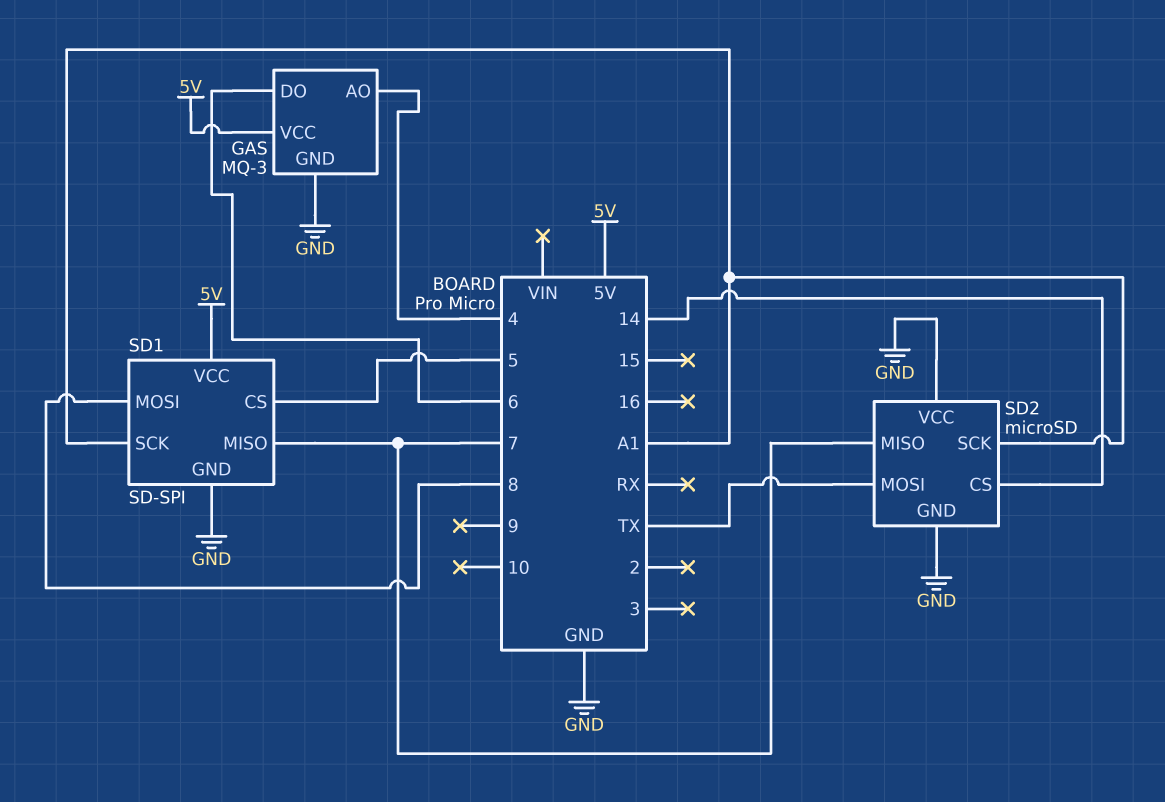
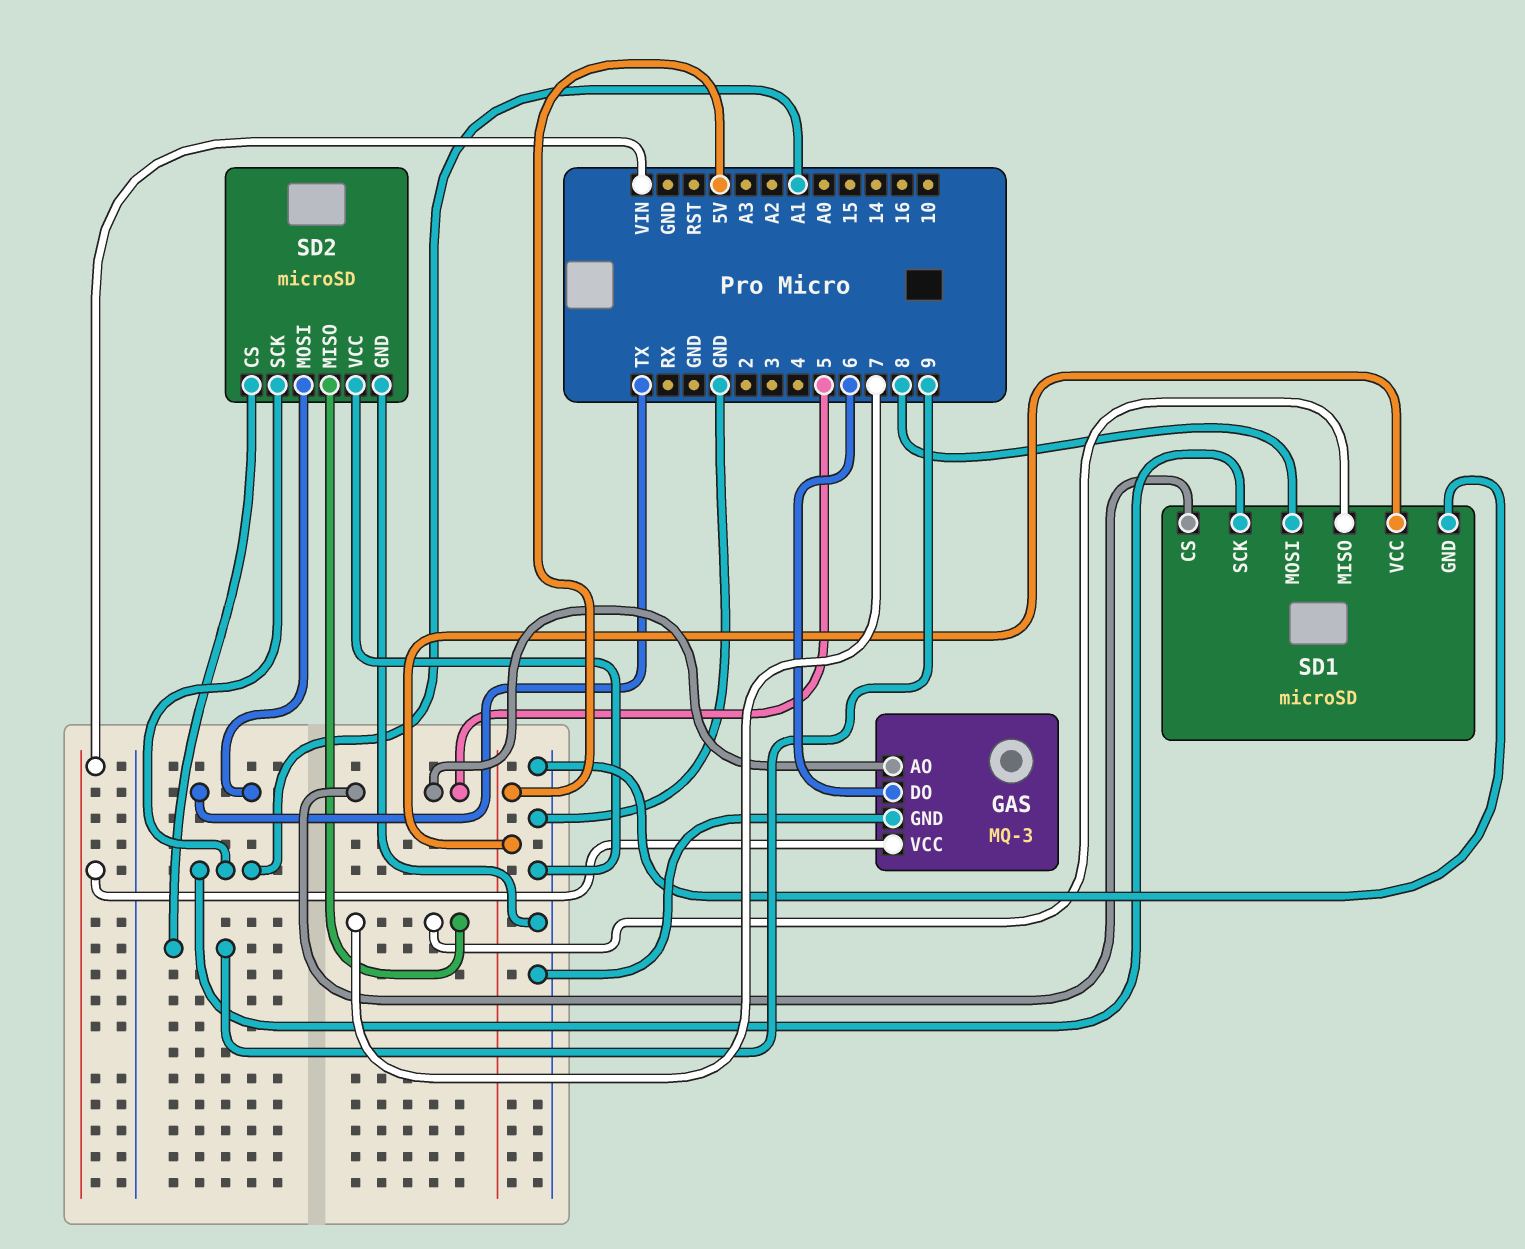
GAS pin AO: 4 -> 5
GAS pin VCC: 5V -> VIN
SD1: SD-SPI -> microSD
SD2 pin CS: 14 -> 9

